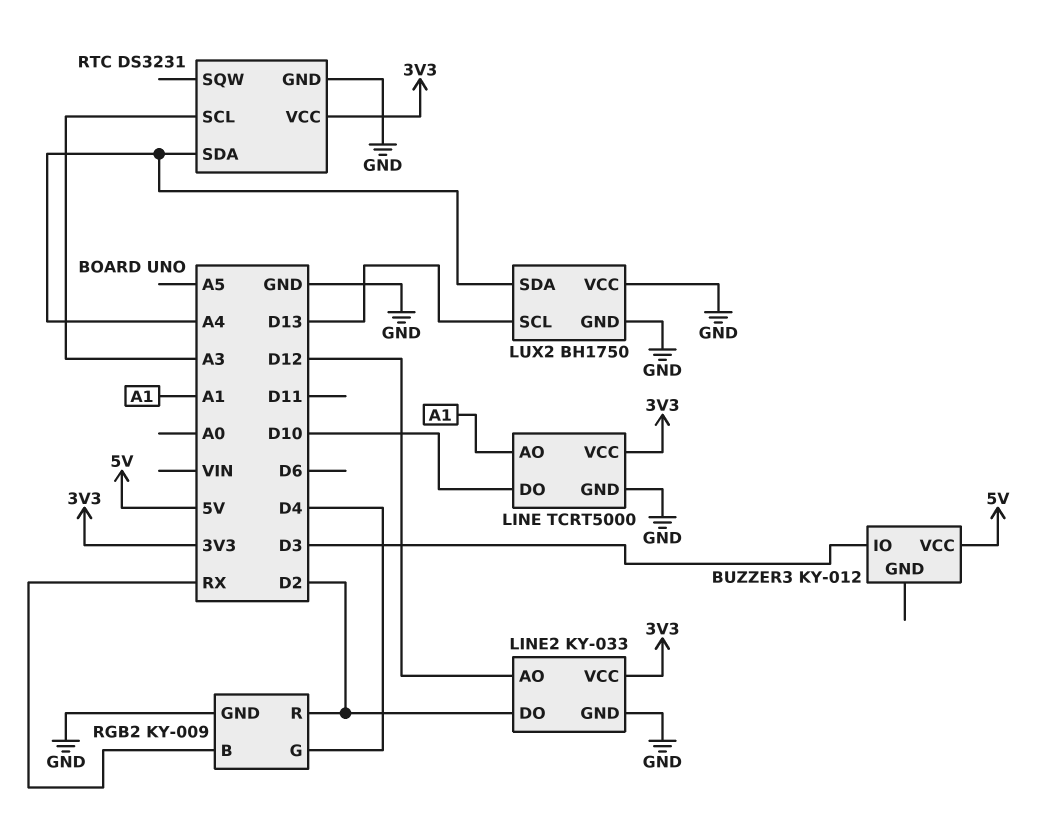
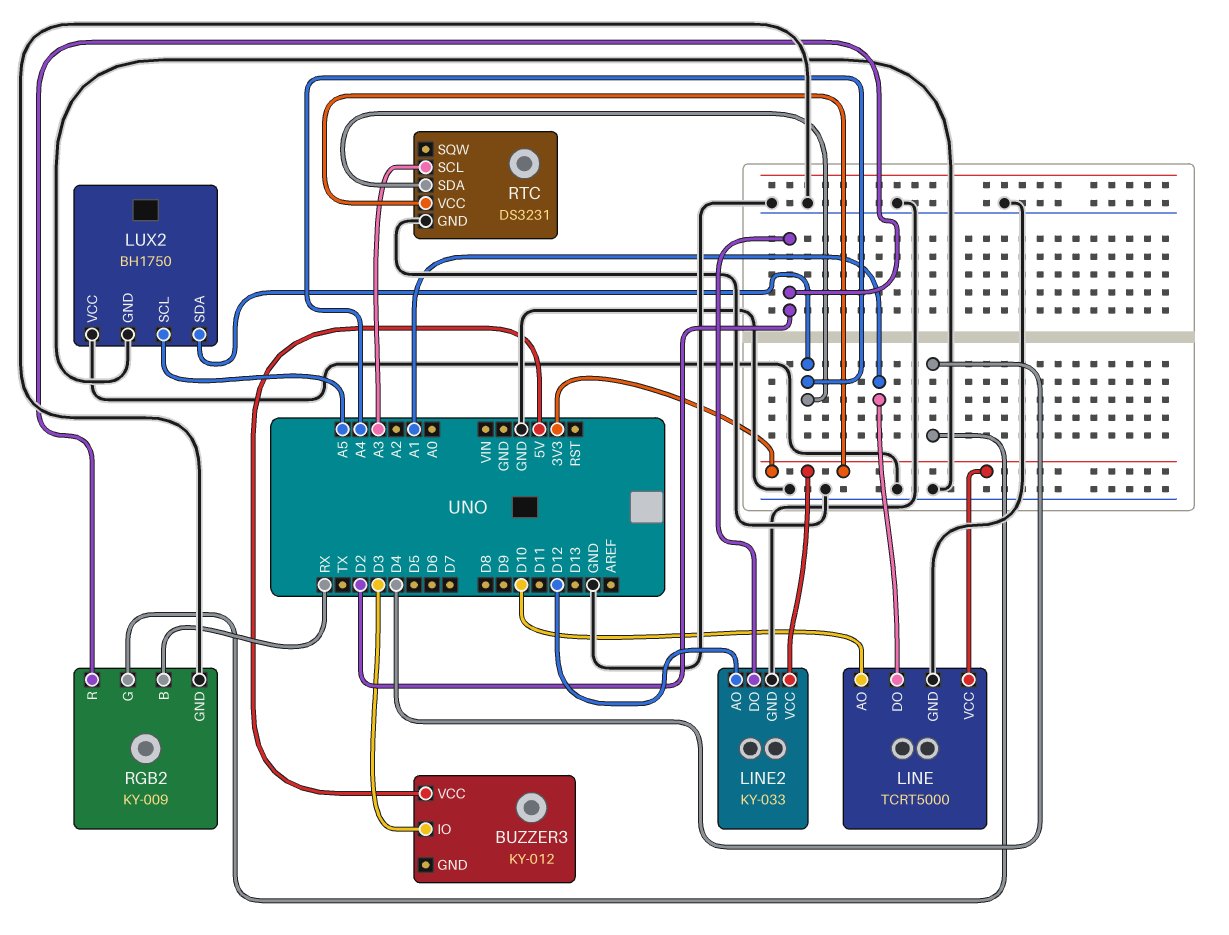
LINE pin AO: A1 -> D10
LINE pin DO: D10 -> A1
LUX2 pin SCL: D13 -> A5

